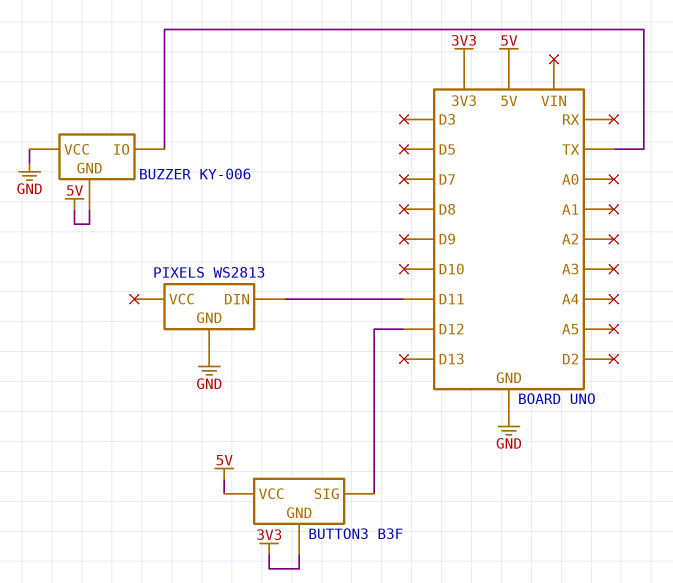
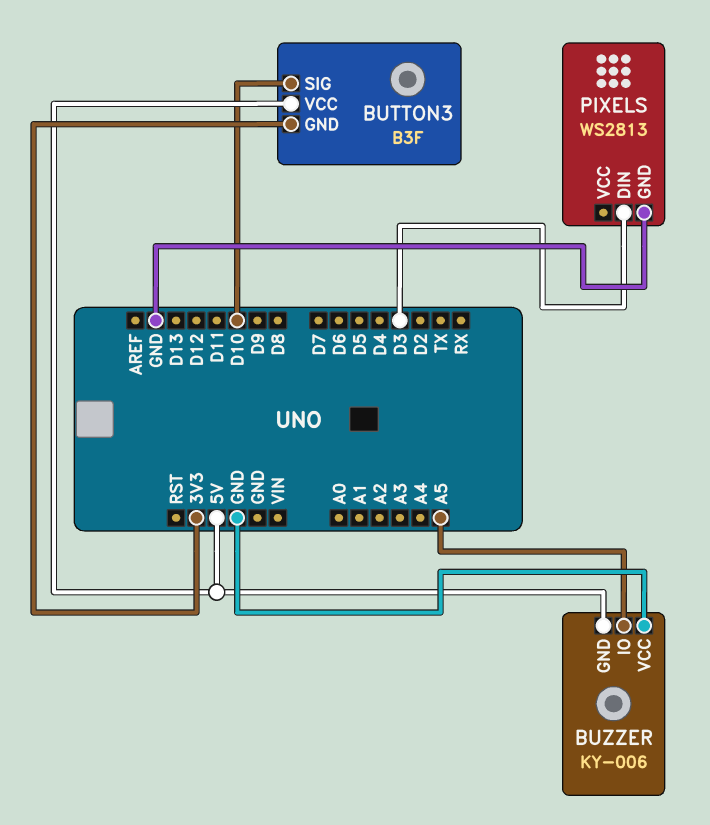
BUTTON3 pin SIG: D12 -> D10
BUZZER pin IO: TX -> A5
PIXELS pin DIN: D11 -> D3

